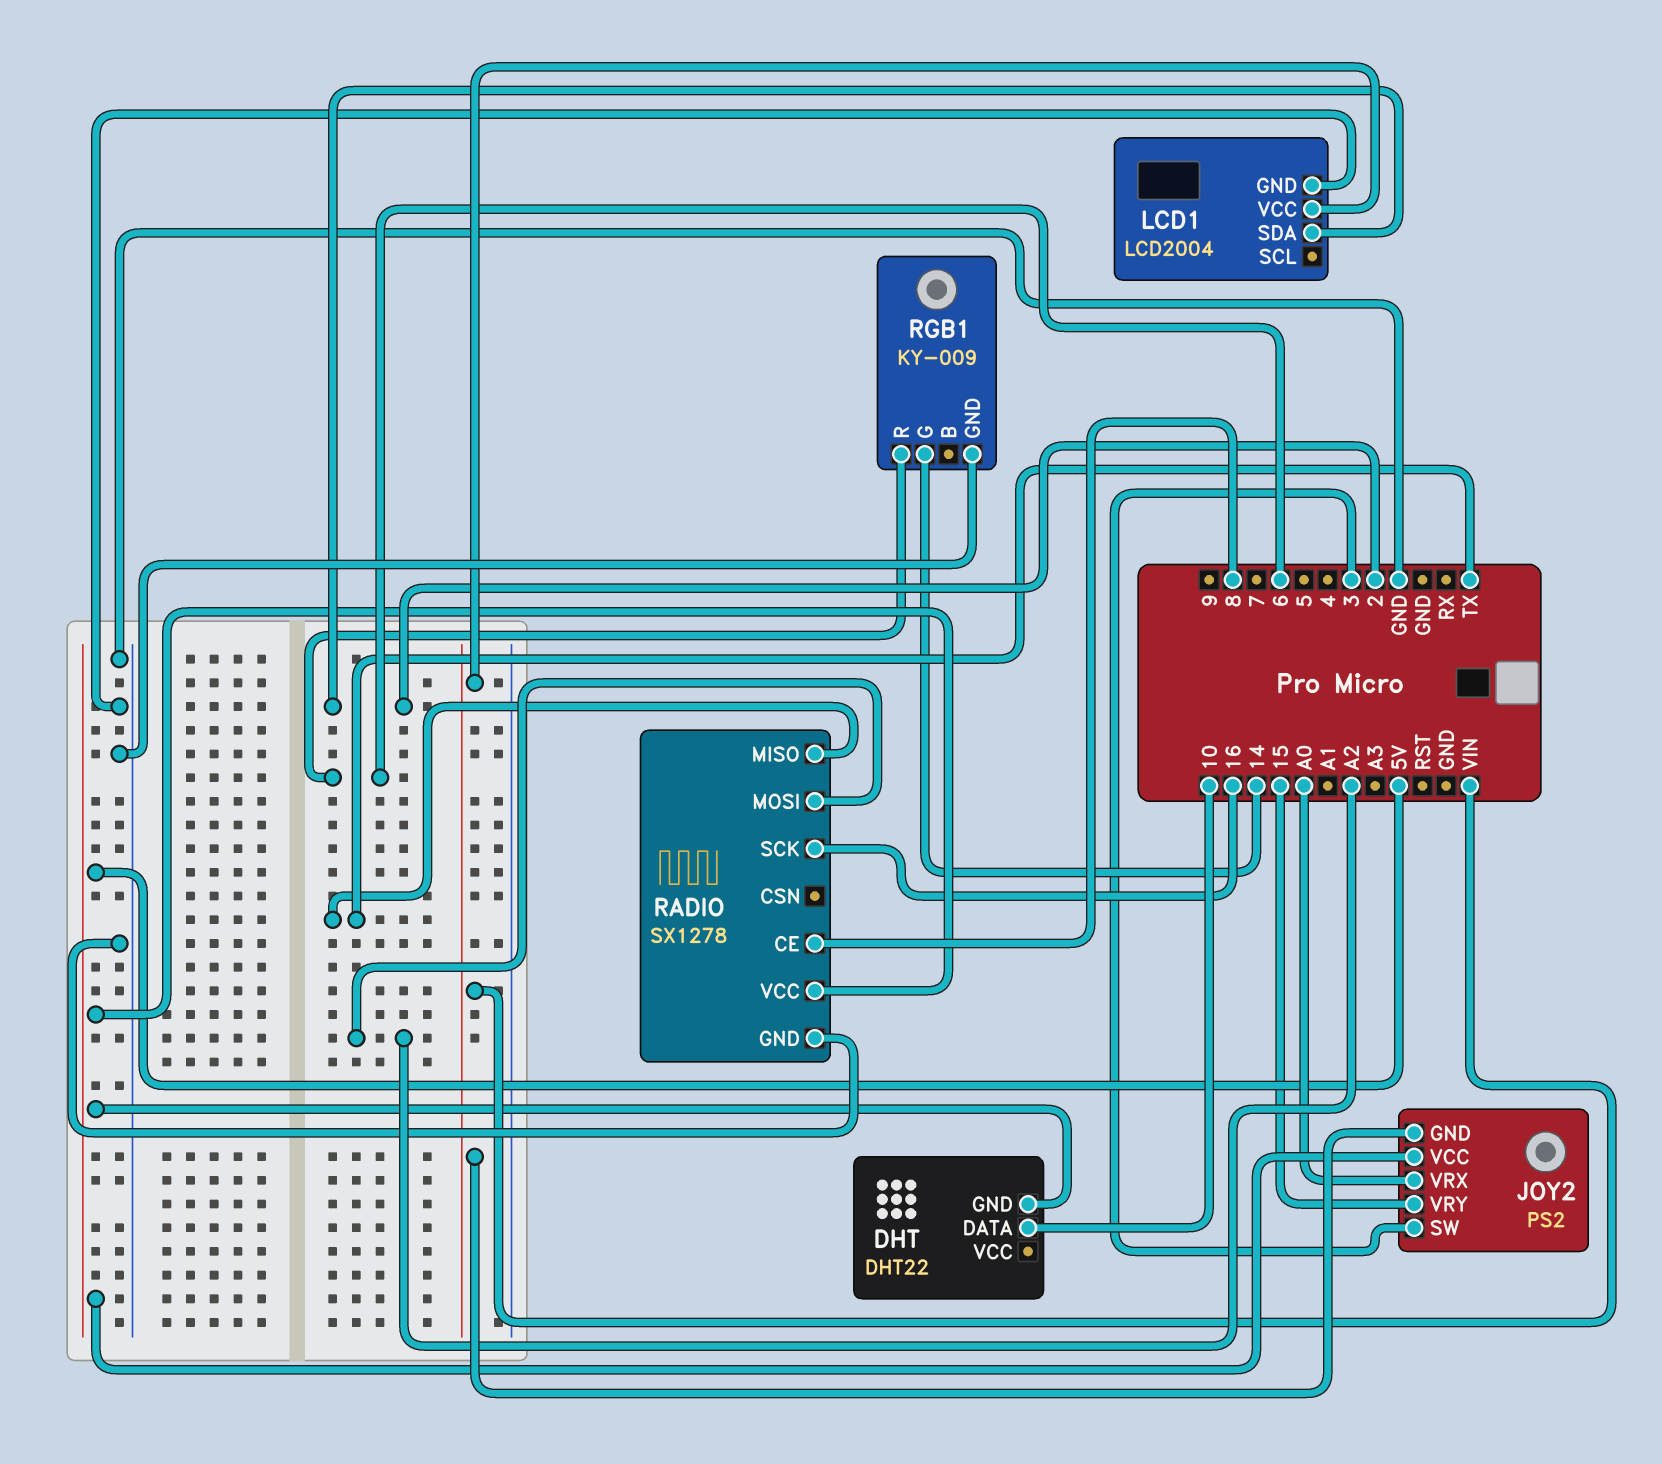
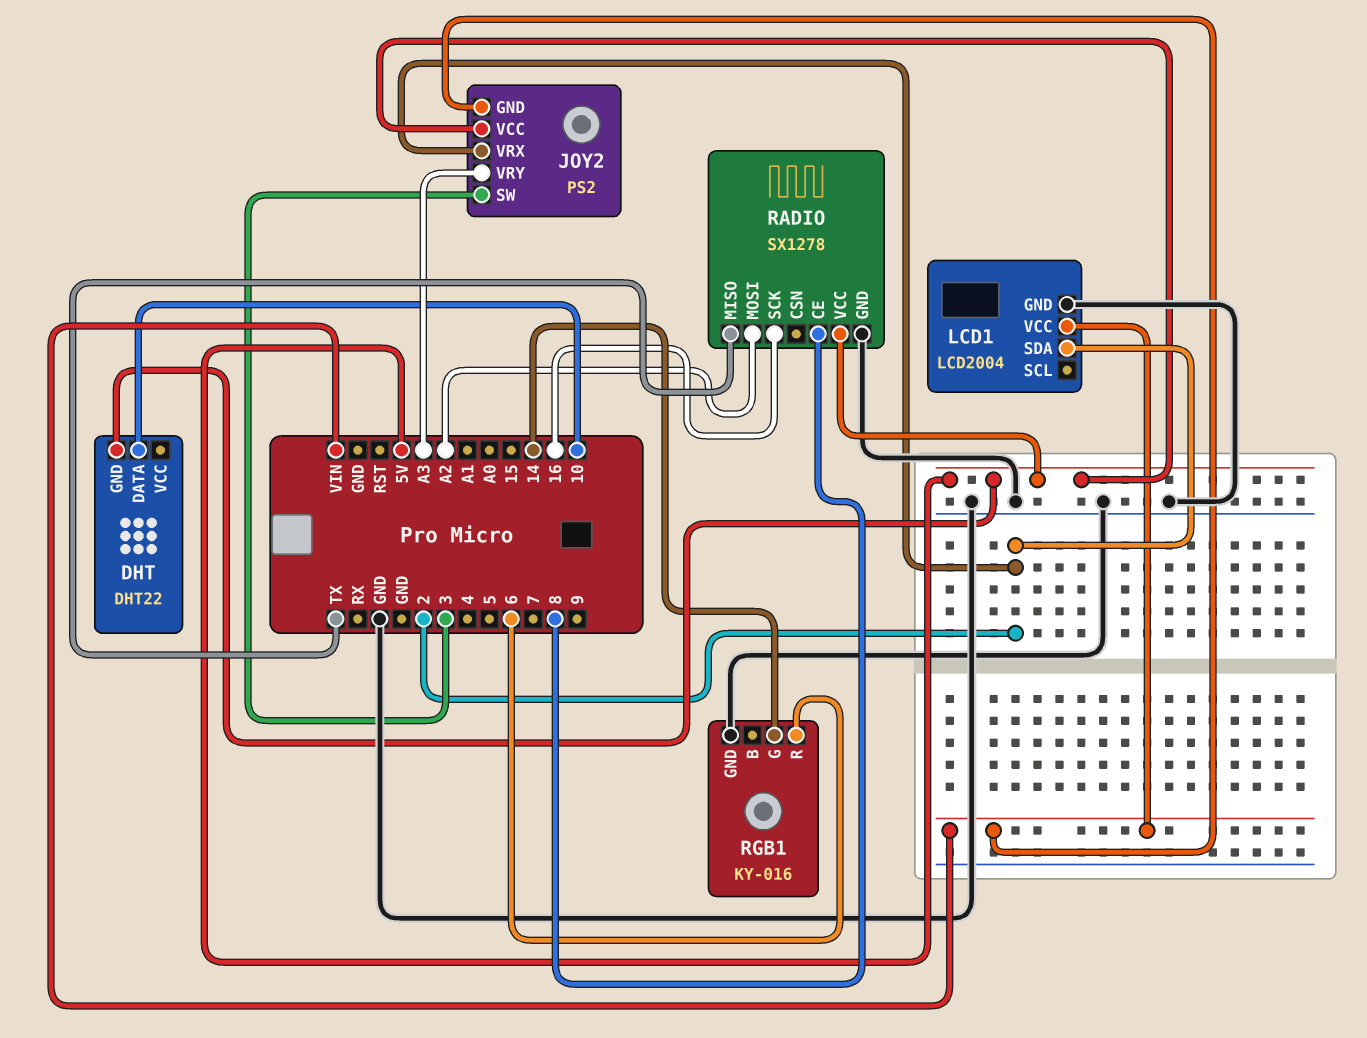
JOY2 pin VRX: A0 -> 2
JOY2 pin VRY: 15 -> A3
RGB1: KY-009 -> KY-016

